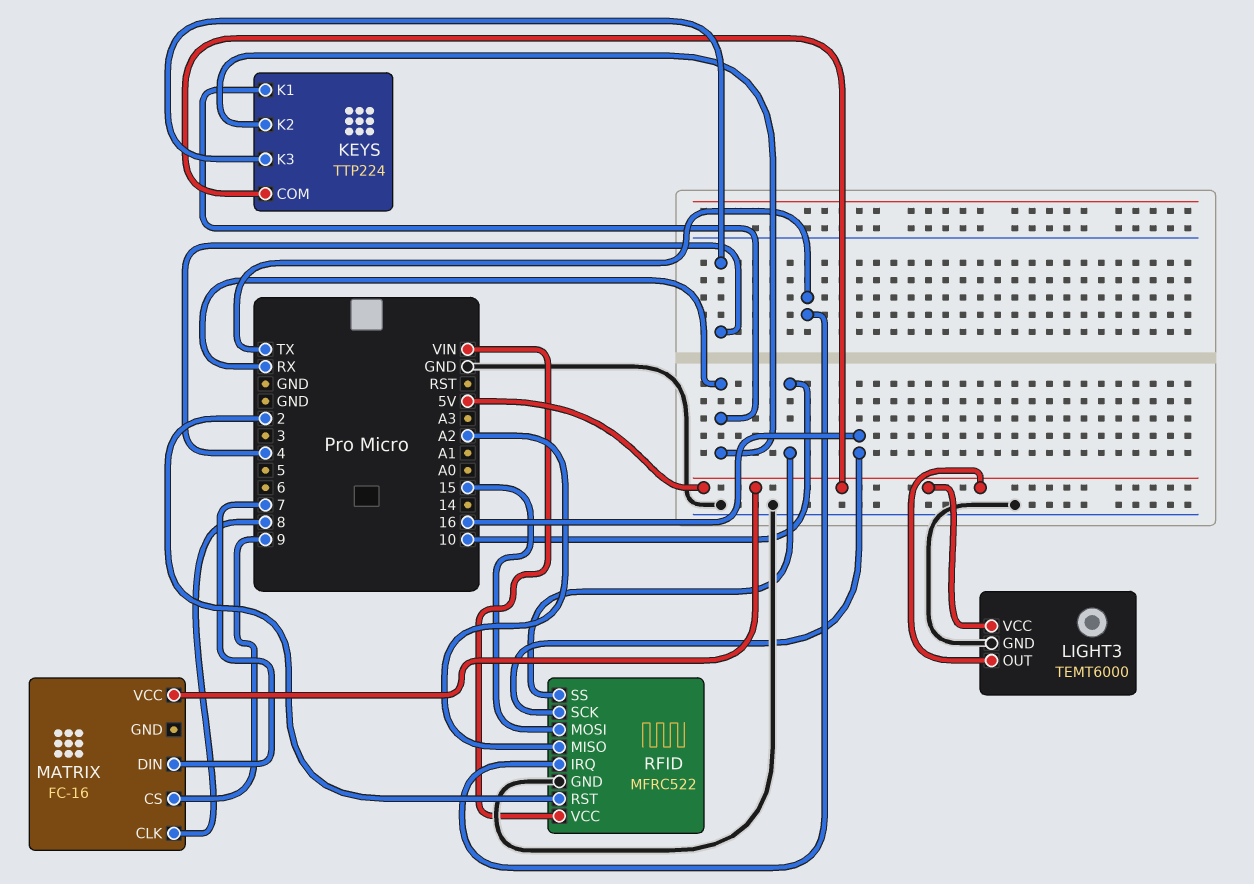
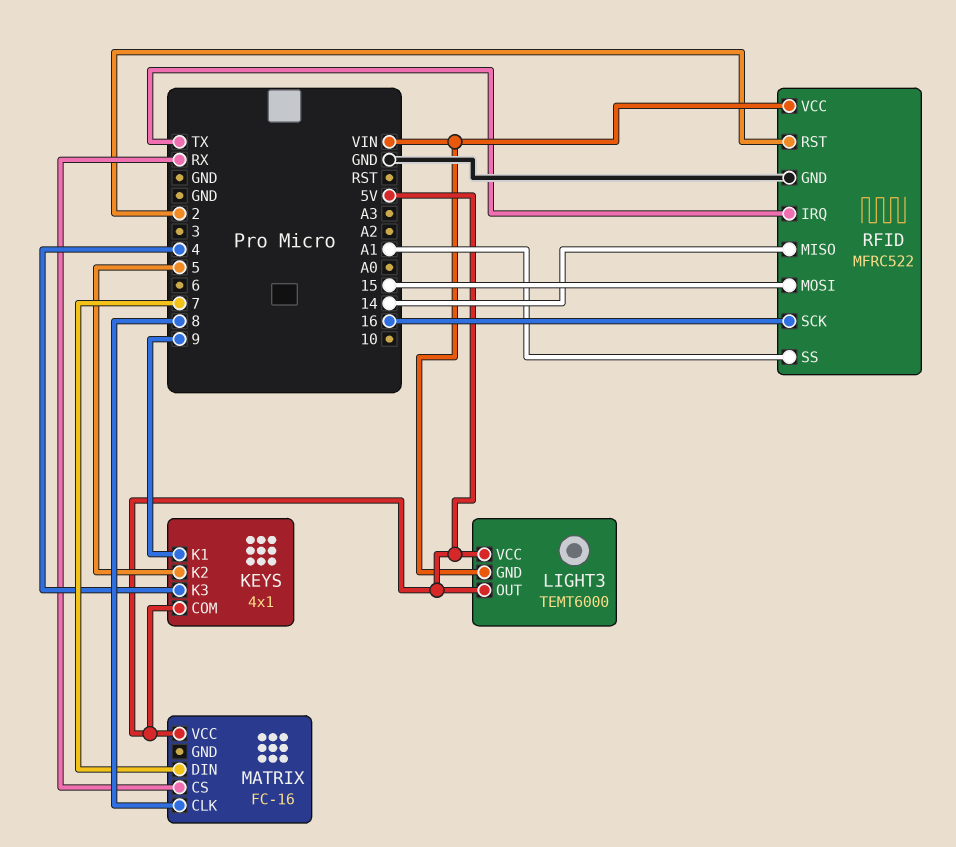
KEYS: TTP224 -> 4x1
KEYS pin K1: RX -> 9
KEYS pin K2: RX -> 5
LIGHT3 pin GND: GND -> VIN
MATRIX pin CS: 9 -> RX
RFID pin MISO: A2 -> 14
RFID pin SS: 10 -> A1

